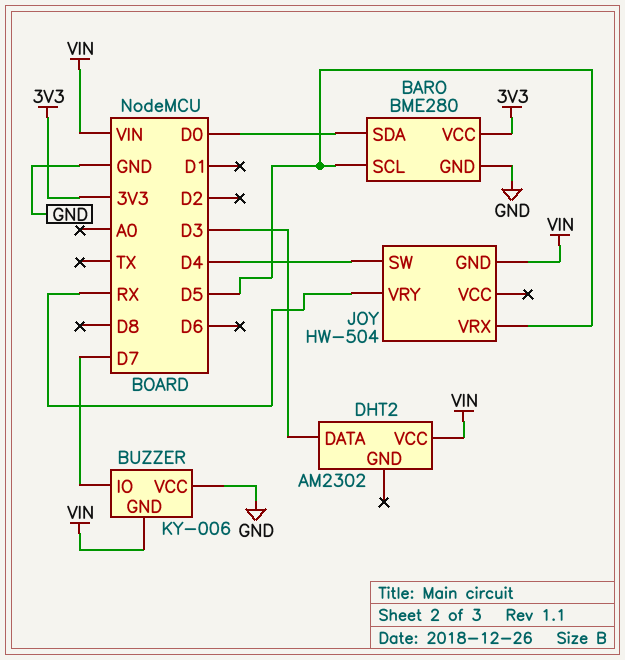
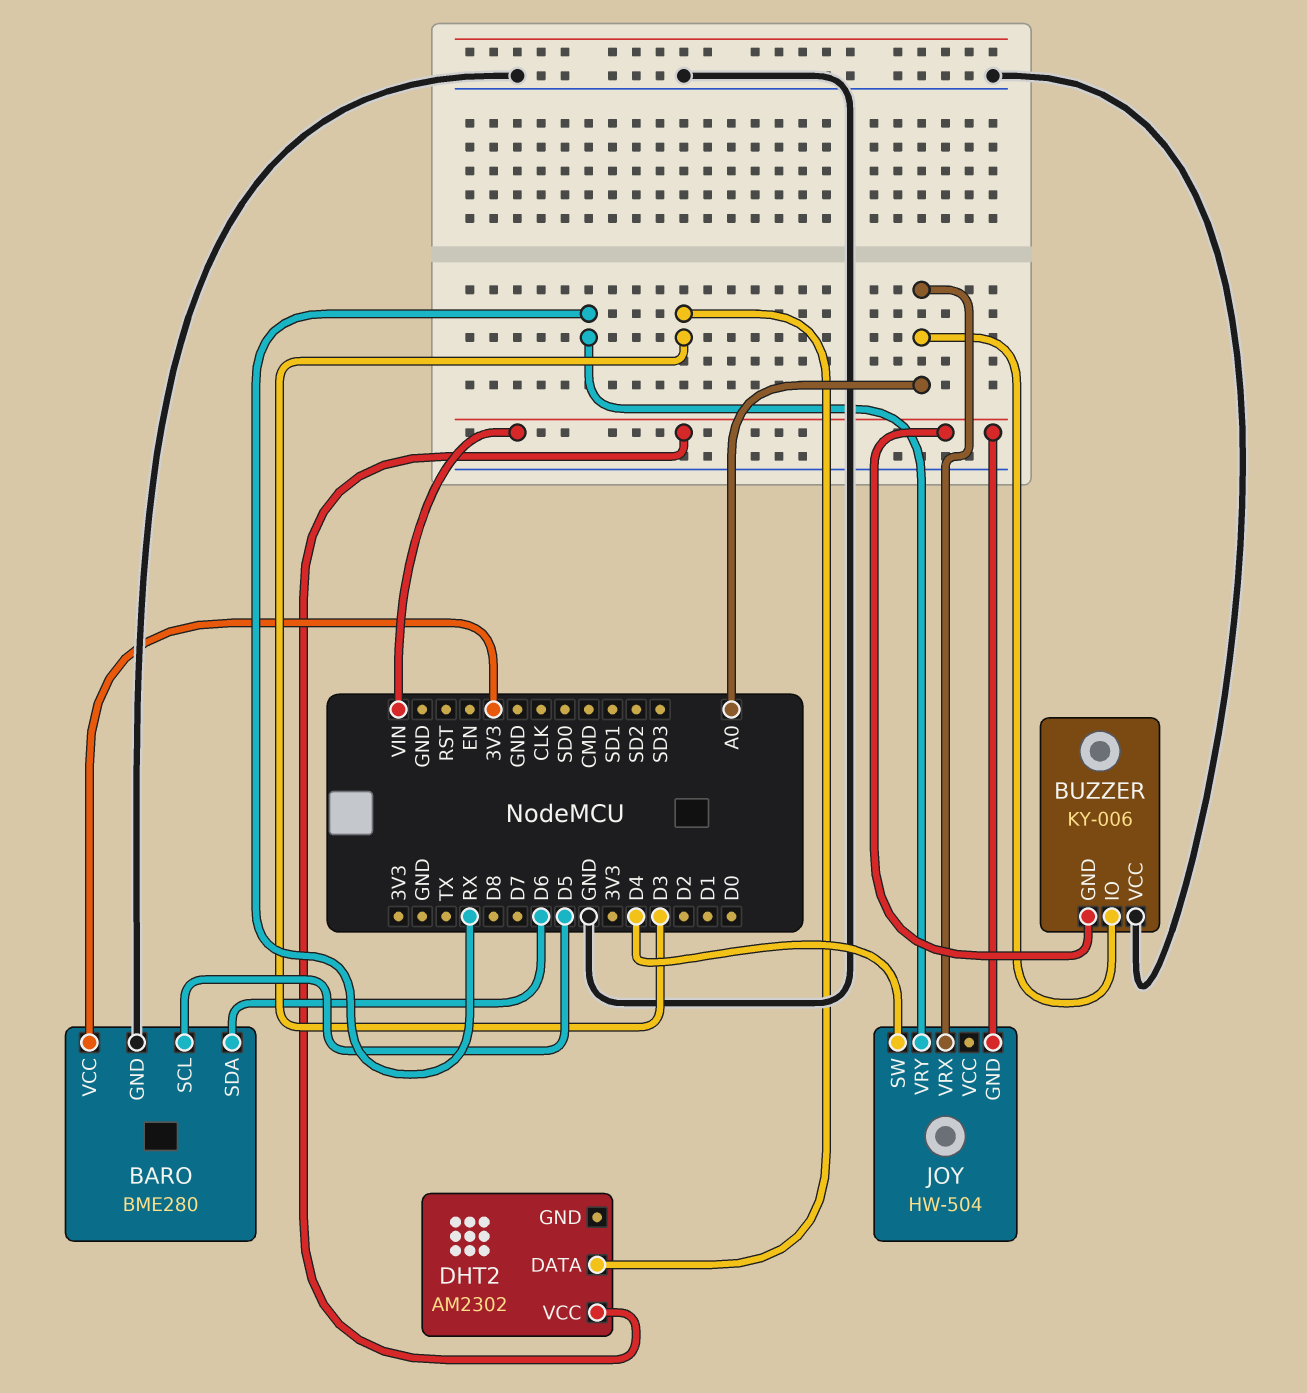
BARO pin SDA: D0 -> D6
BUZZER pin IO: D7 -> A0
JOY pin VRX: D5 -> A0

